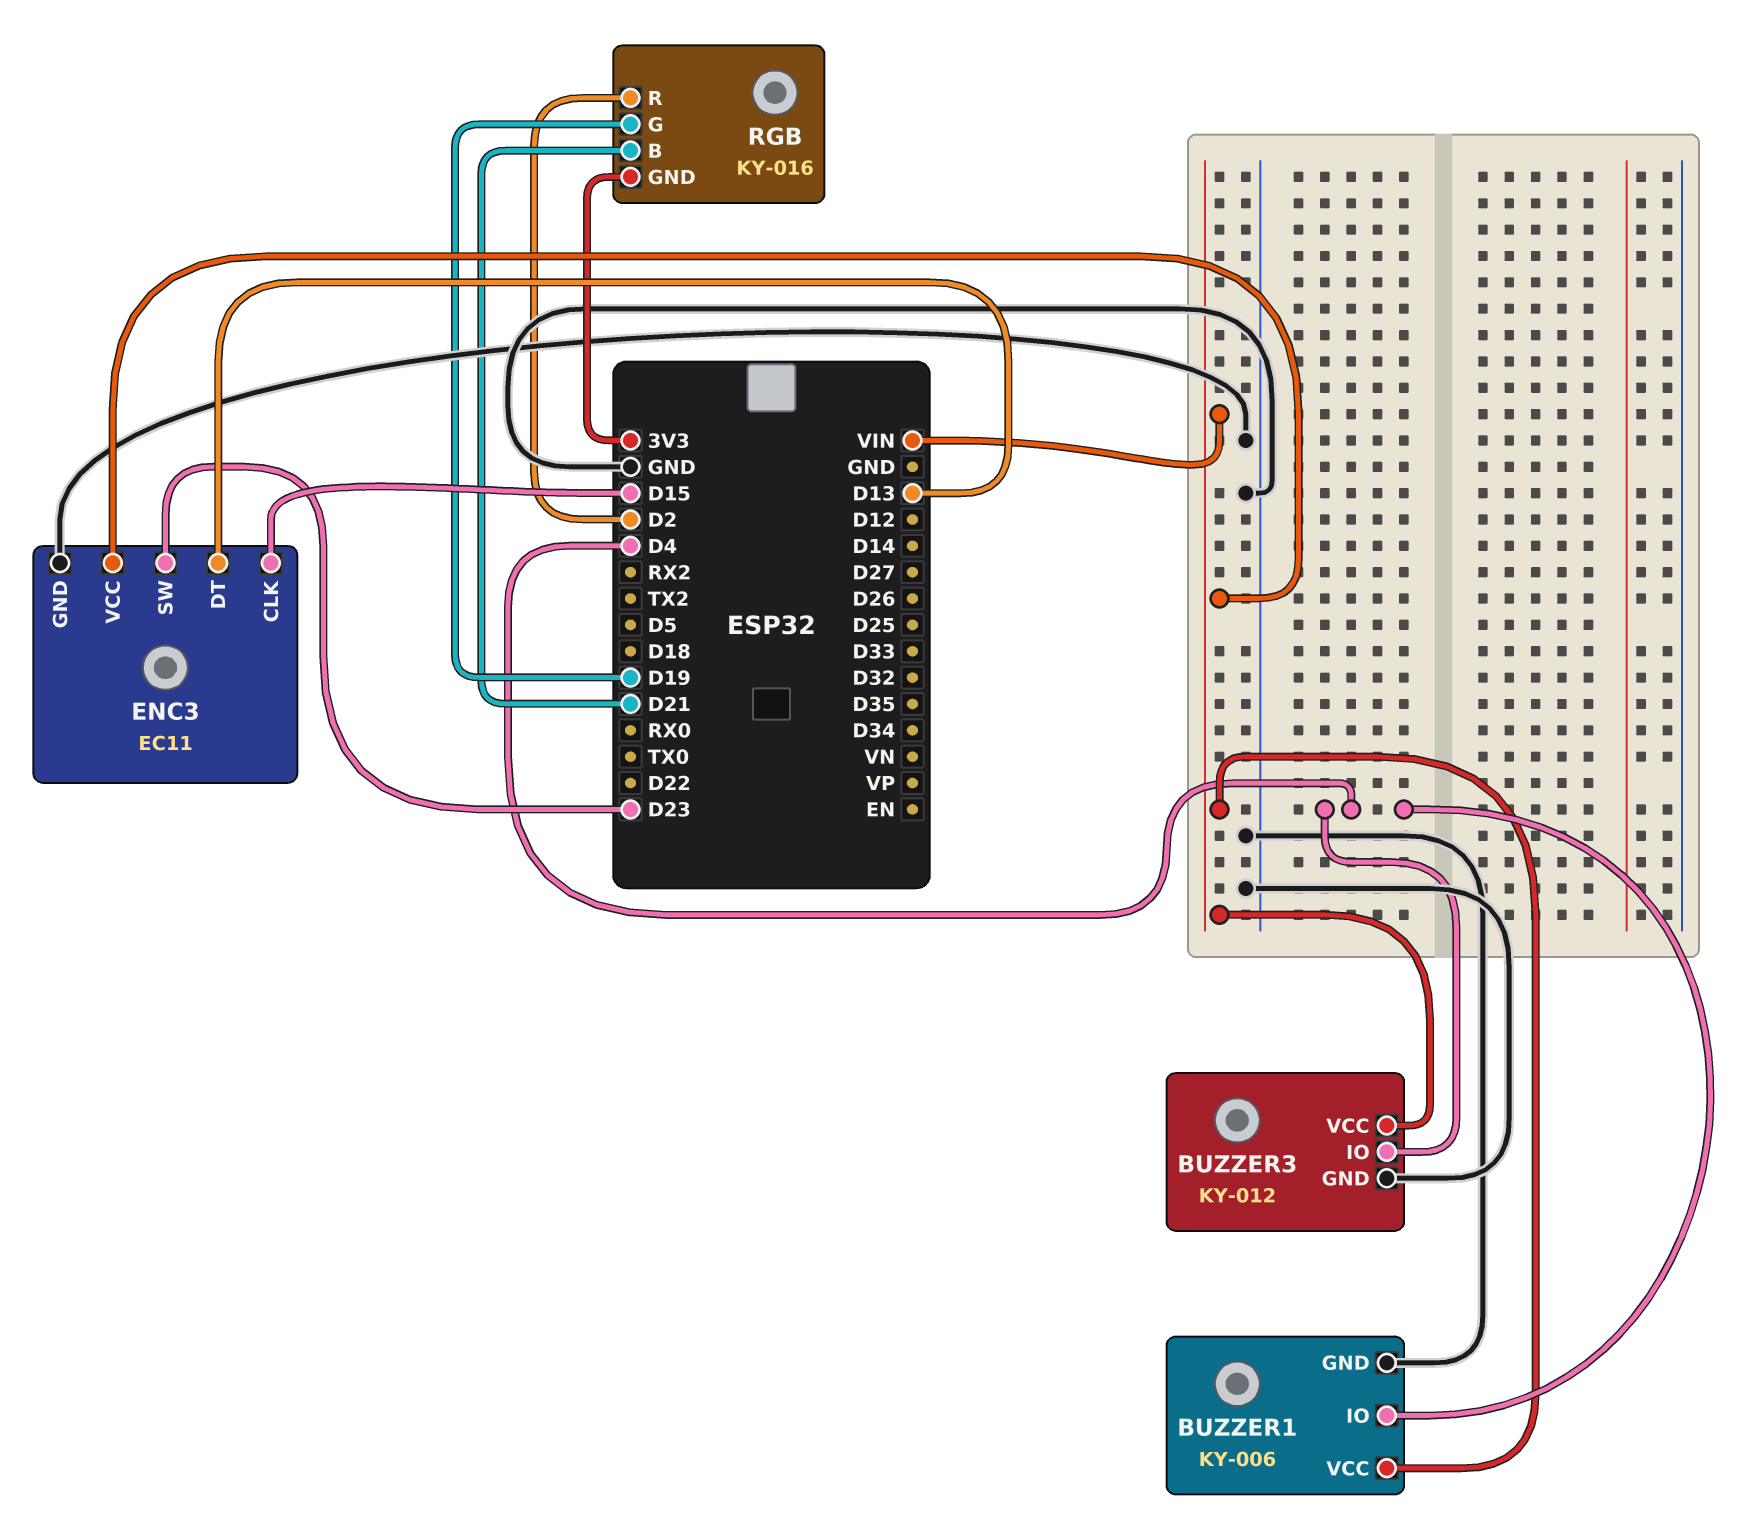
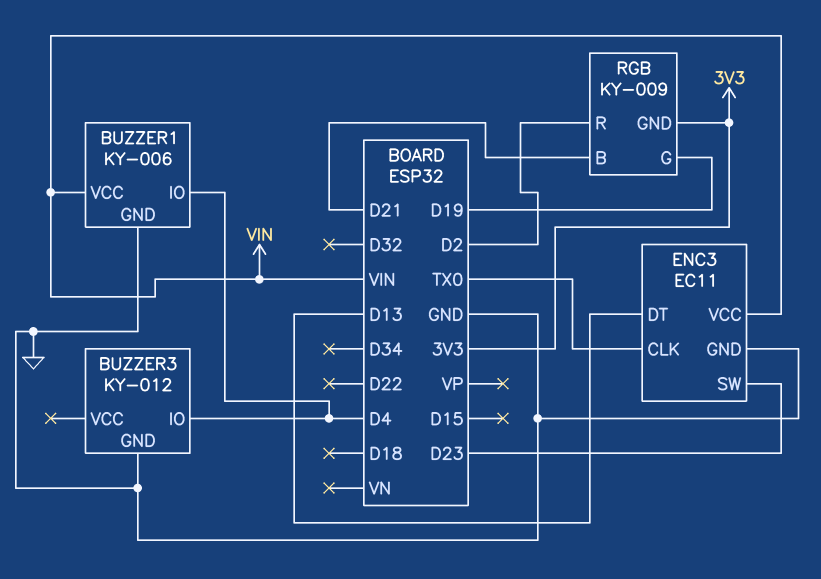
BUZZER3 pin VCC: VIN -> none
ENC3 pin CLK: D15 -> TX0
RGB: KY-016 -> KY-009

